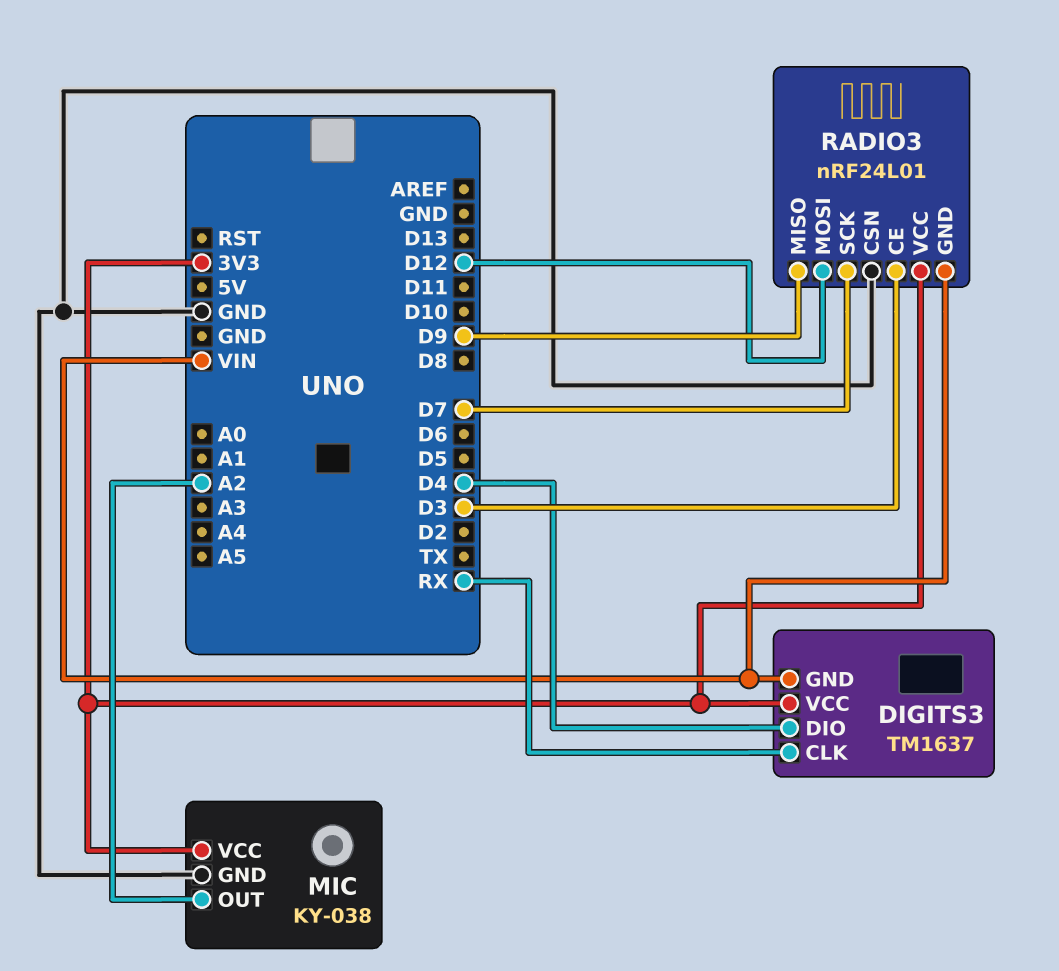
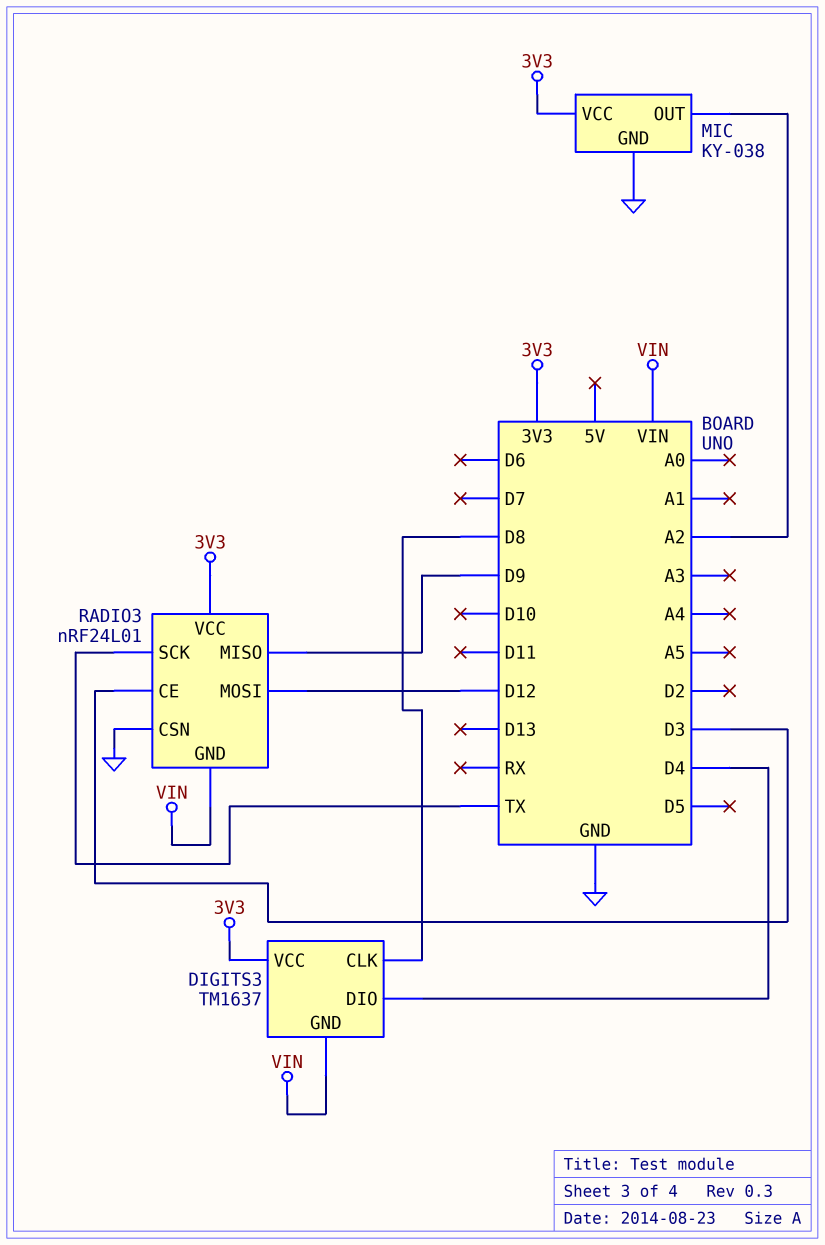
DIGITS3 pin CLK: RX -> D8
RADIO3 pin SCK: D7 -> TX

